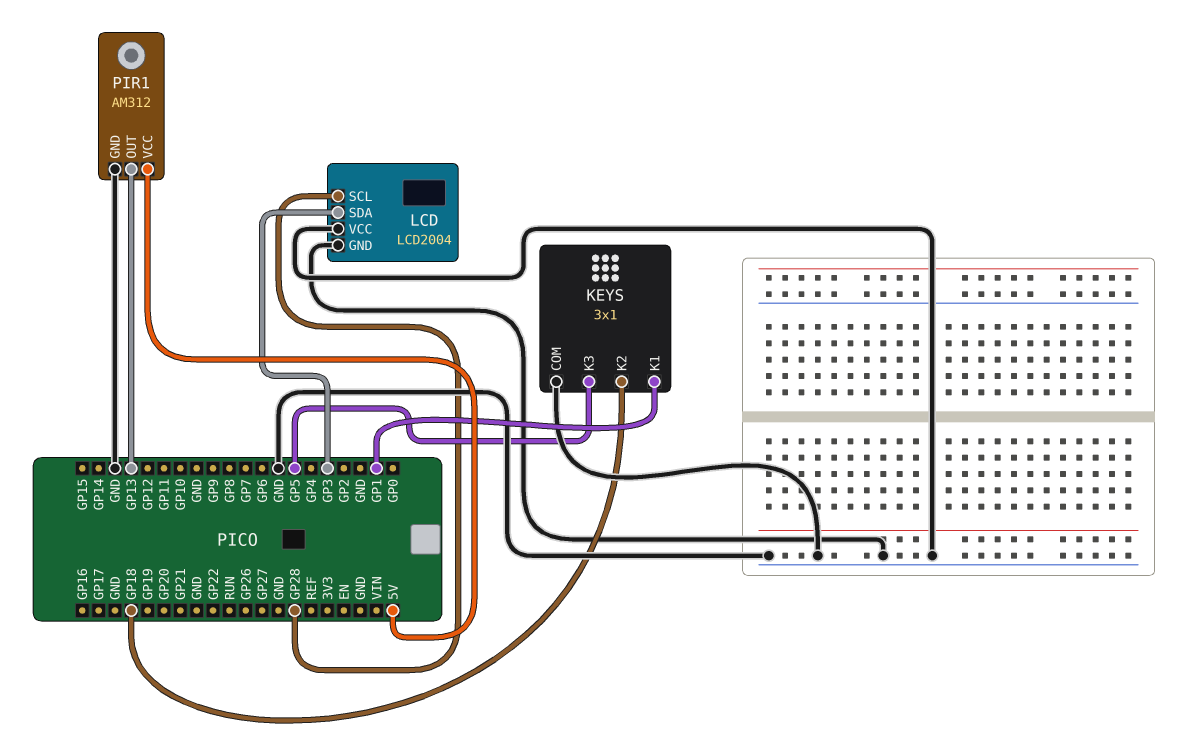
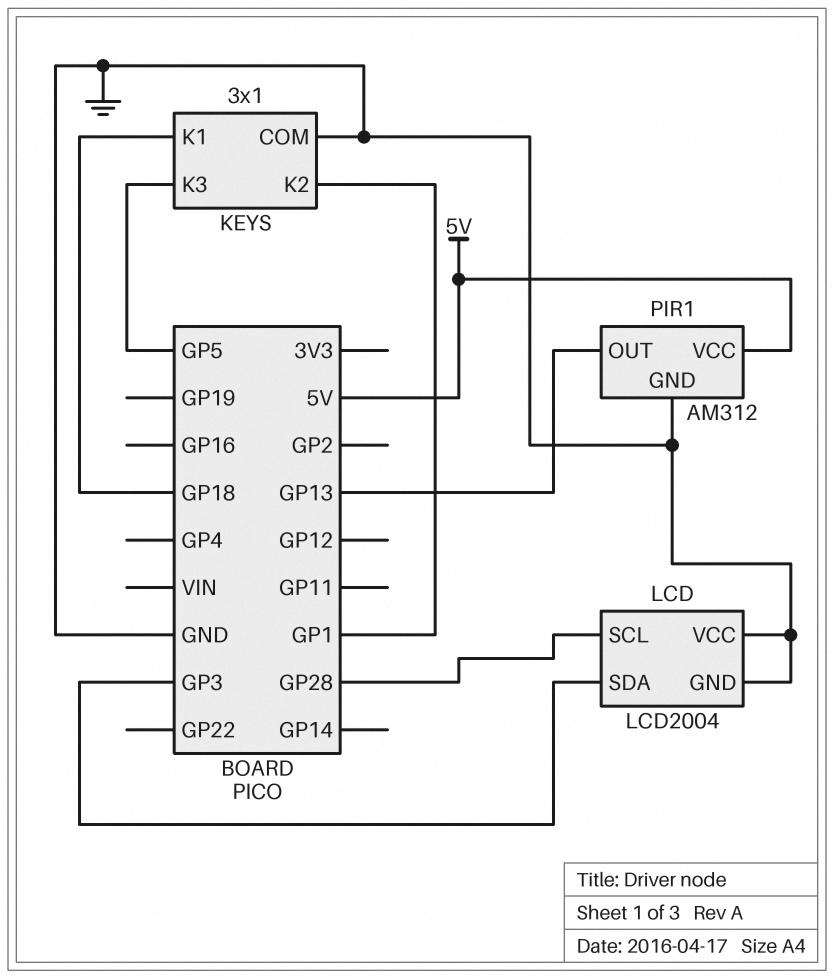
KEYS pin K1: GP1 -> GP18
KEYS pin K2: GP18 -> GP1

